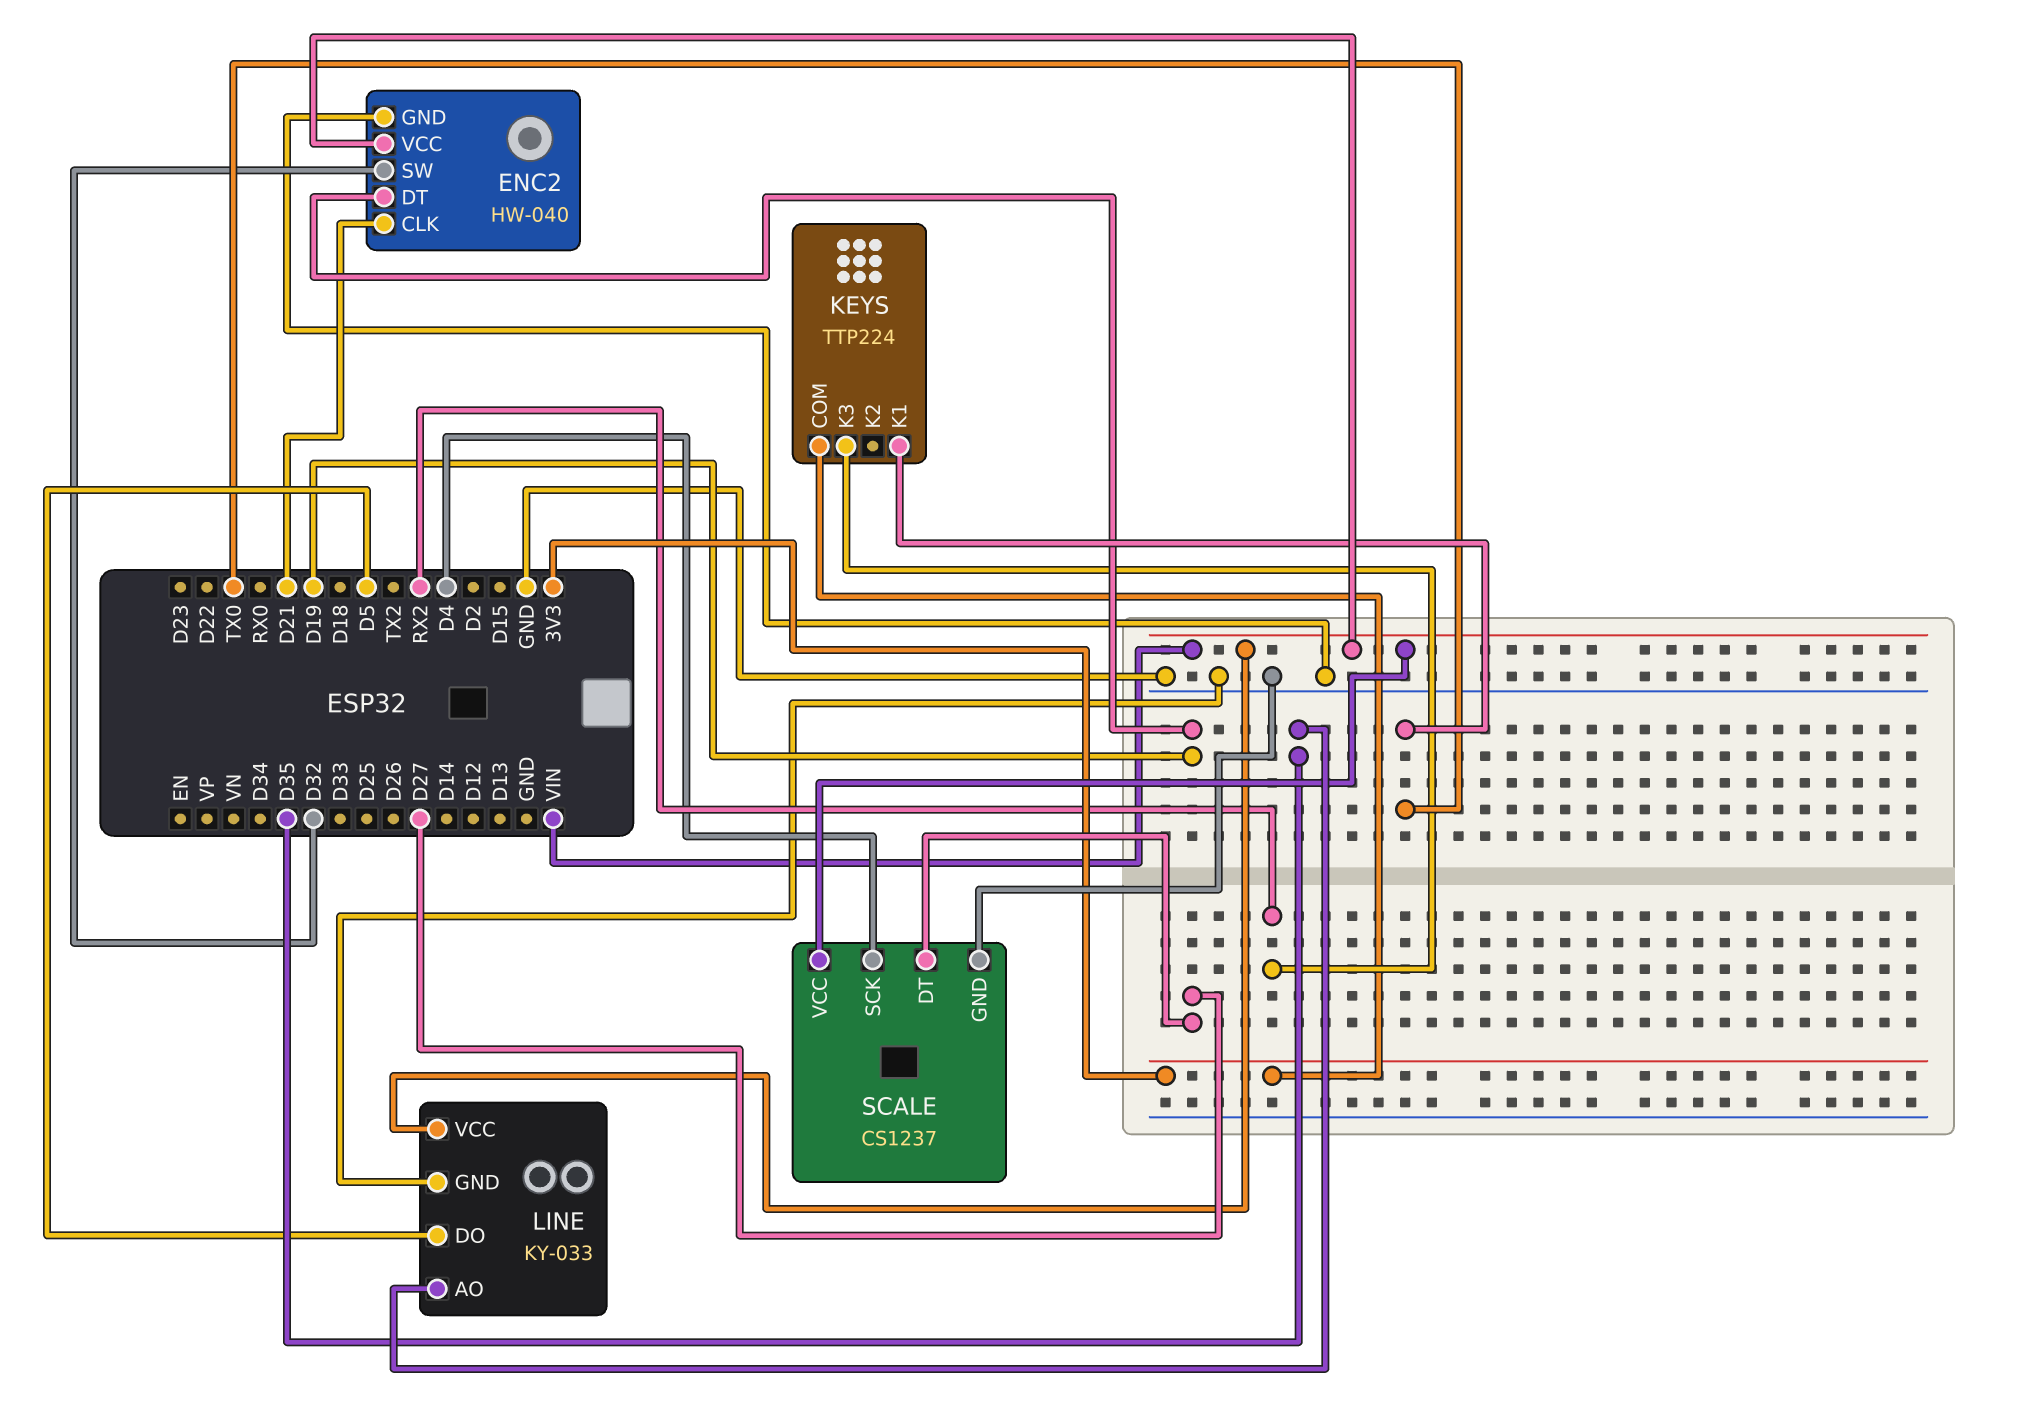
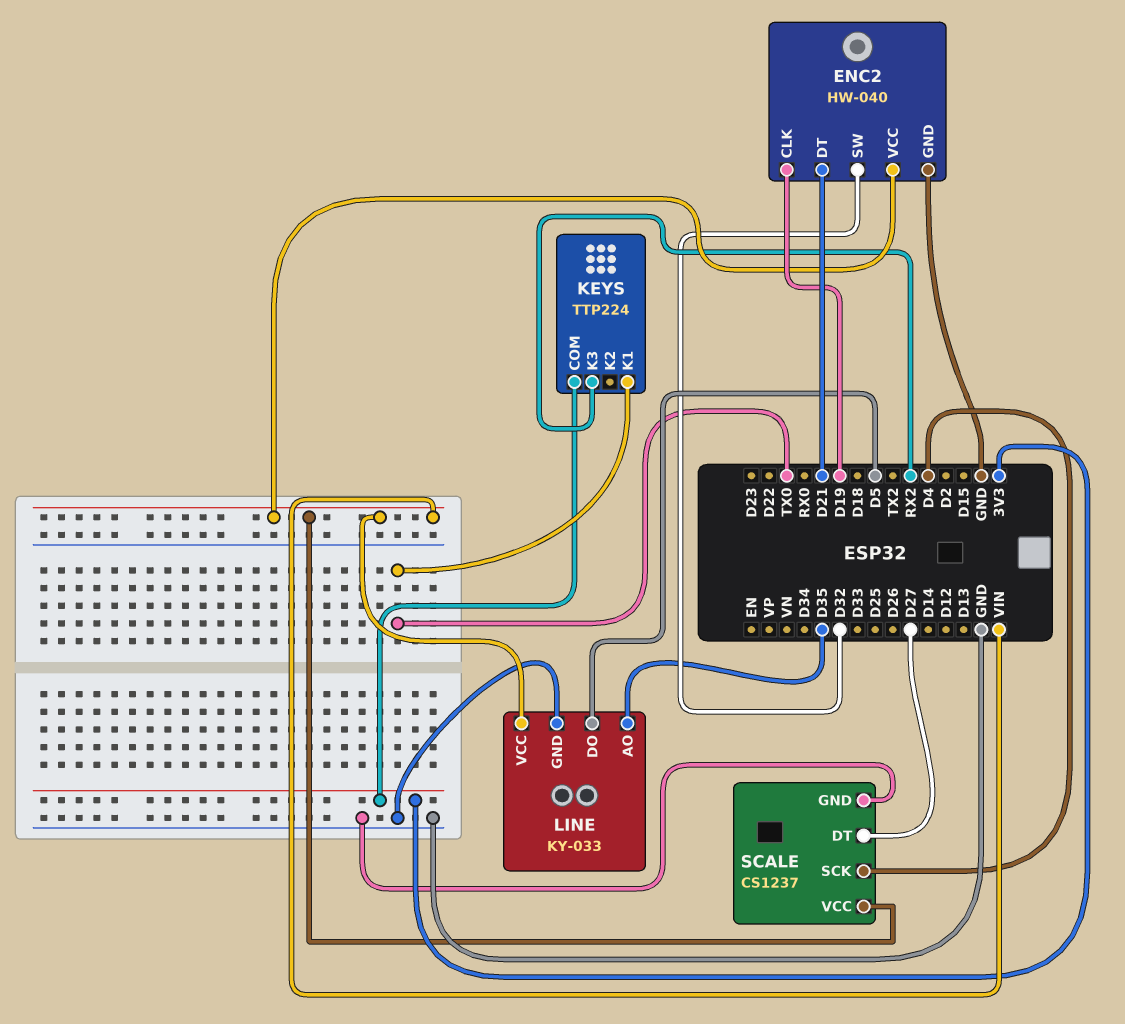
ENC2 pin CLK: D21 -> D19
ENC2 pin DT: D19 -> D21

